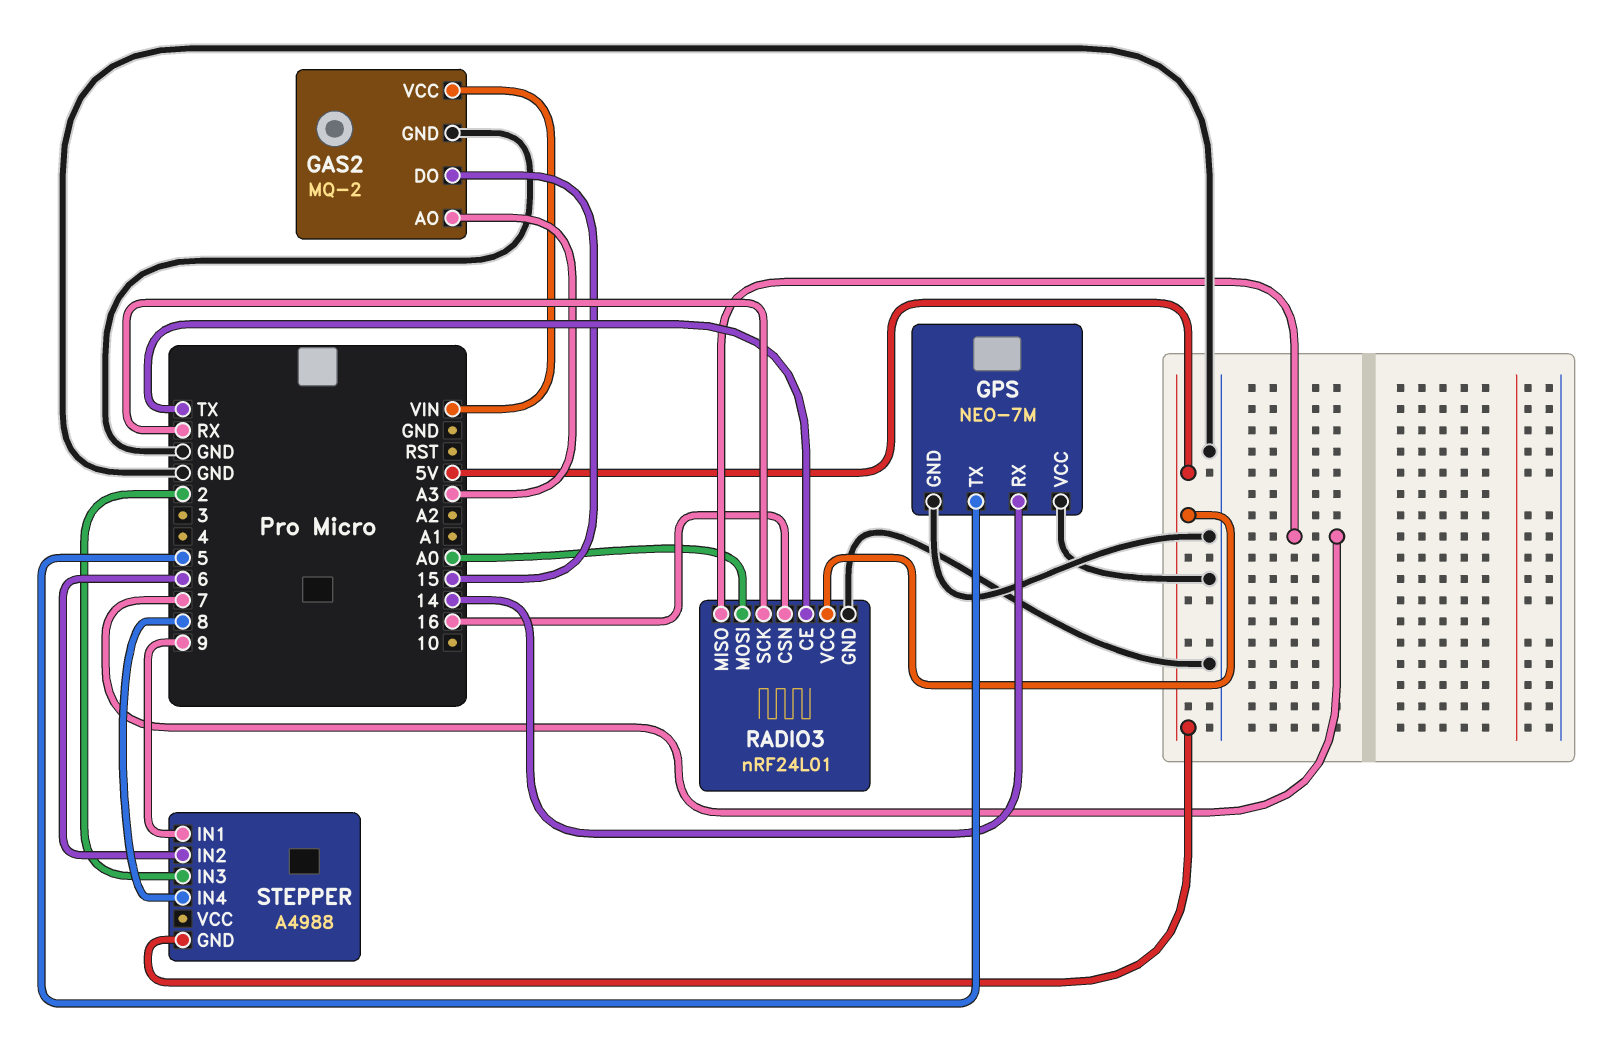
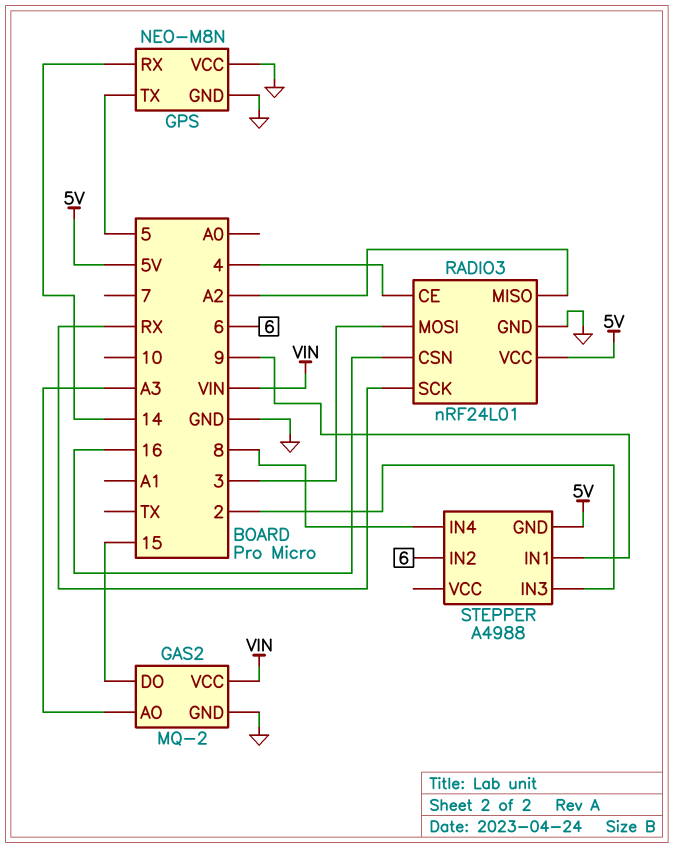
GPS: NEO-7M -> NEO-M8N
RADIO3 pin CE: TX -> 4
RADIO3 pin MISO: 7 -> A2
RADIO3 pin MOSI: A0 -> 3

